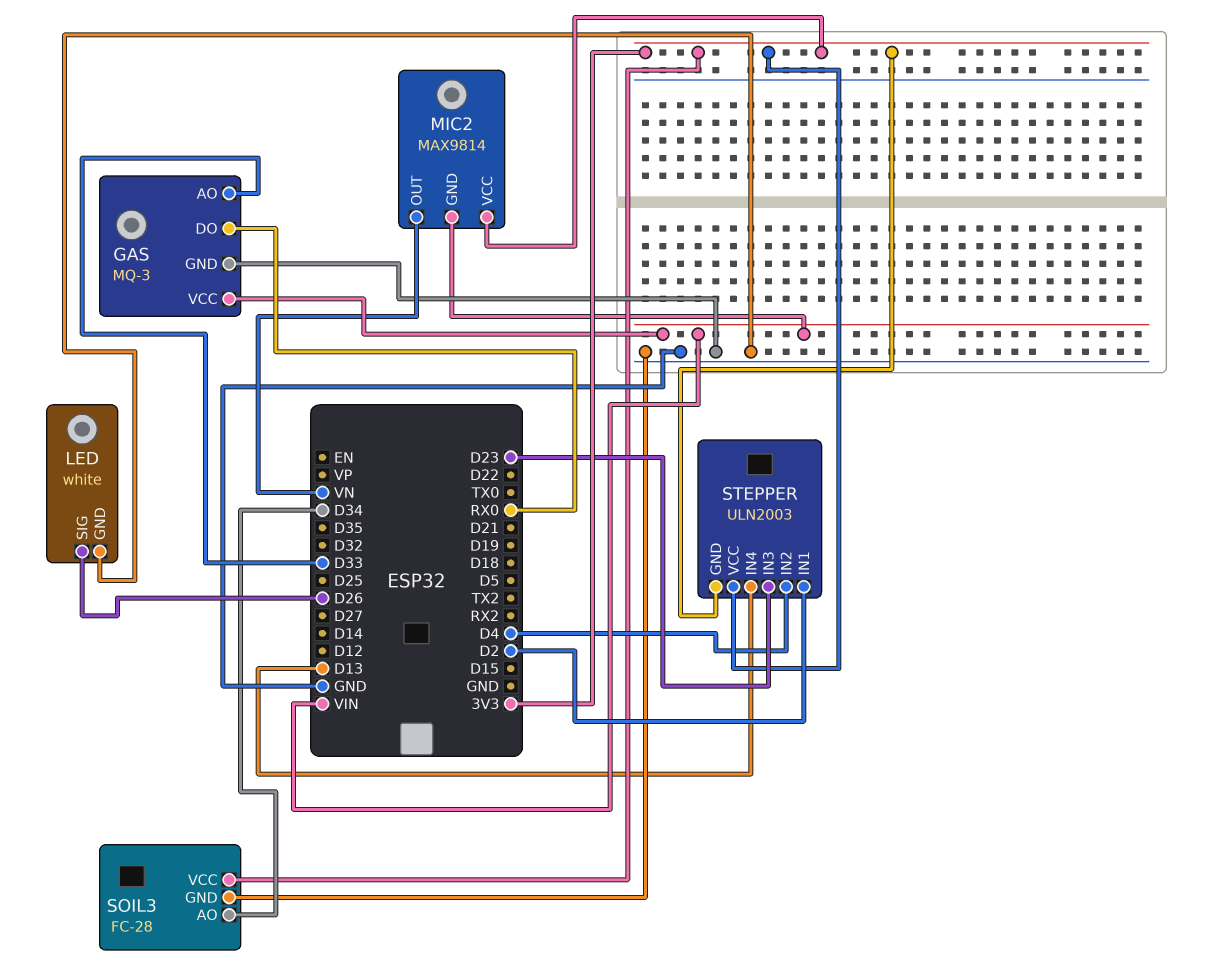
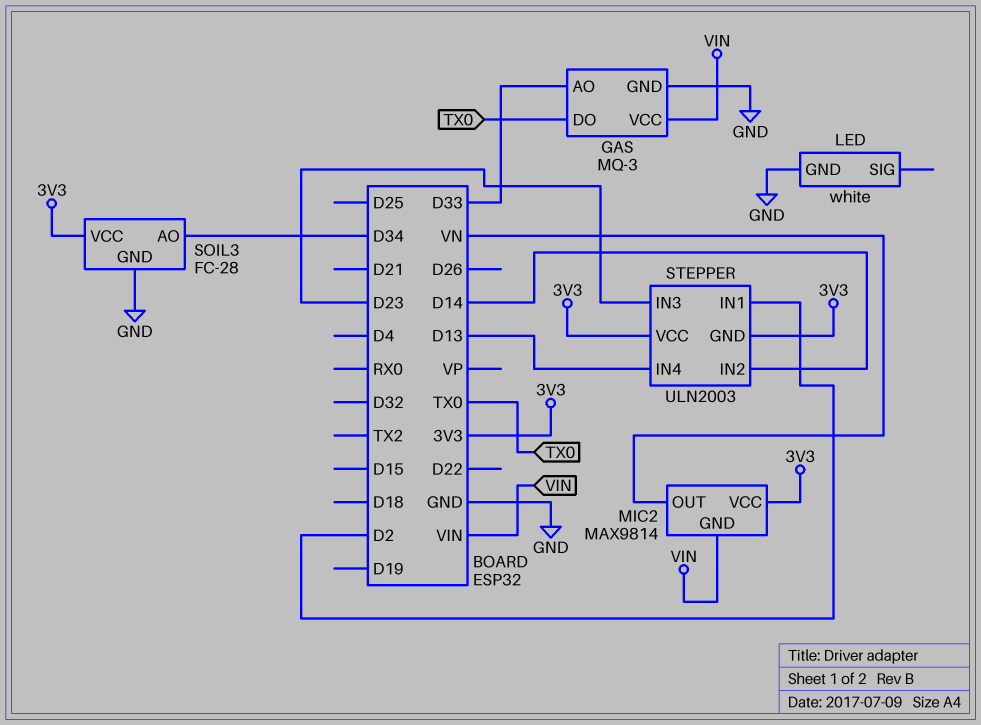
GAS pin DO: RX0 -> TX0
LED pin SIG: D26 -> none
STEPPER pin IN2: D4 -> D14

